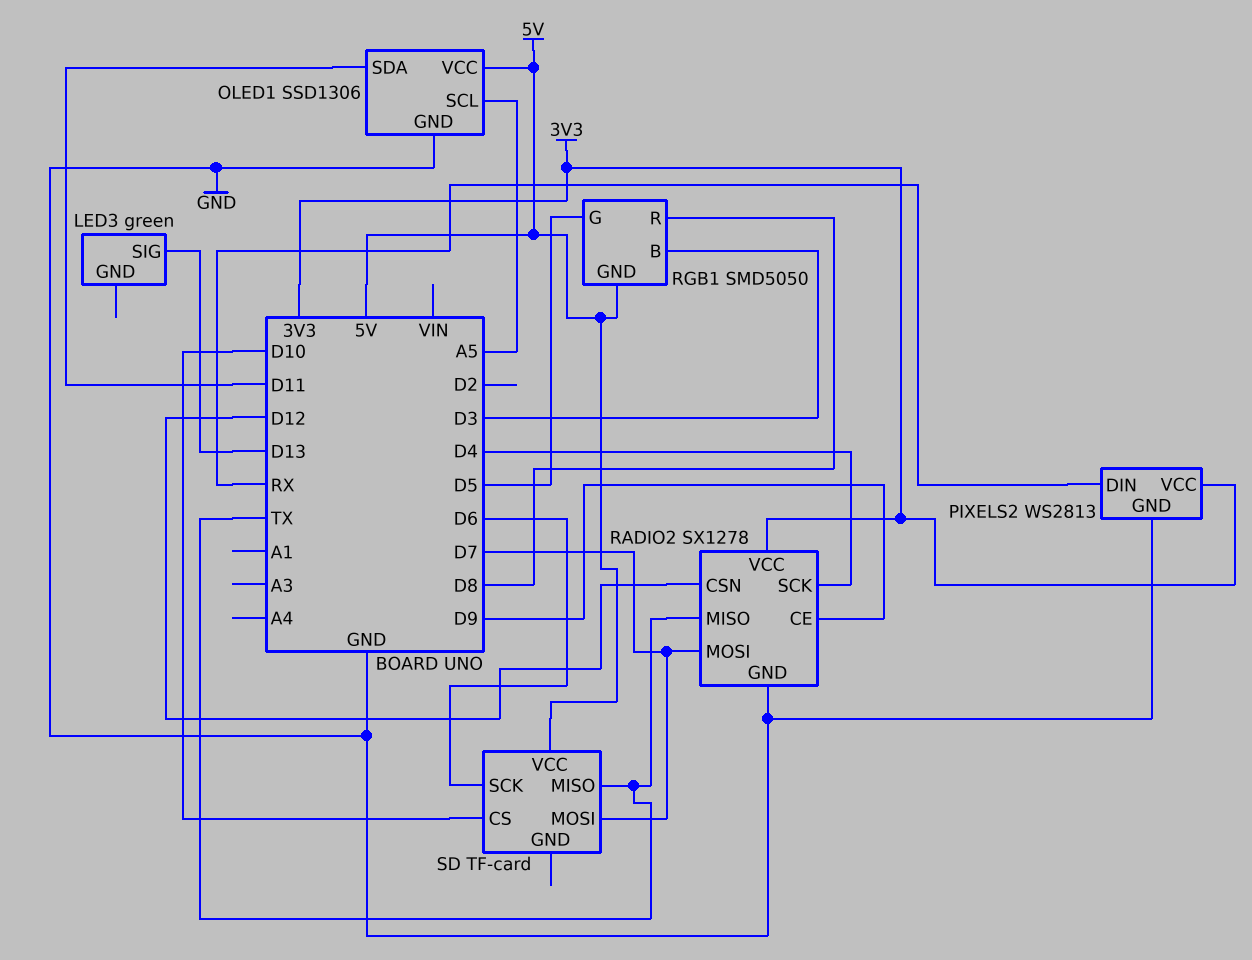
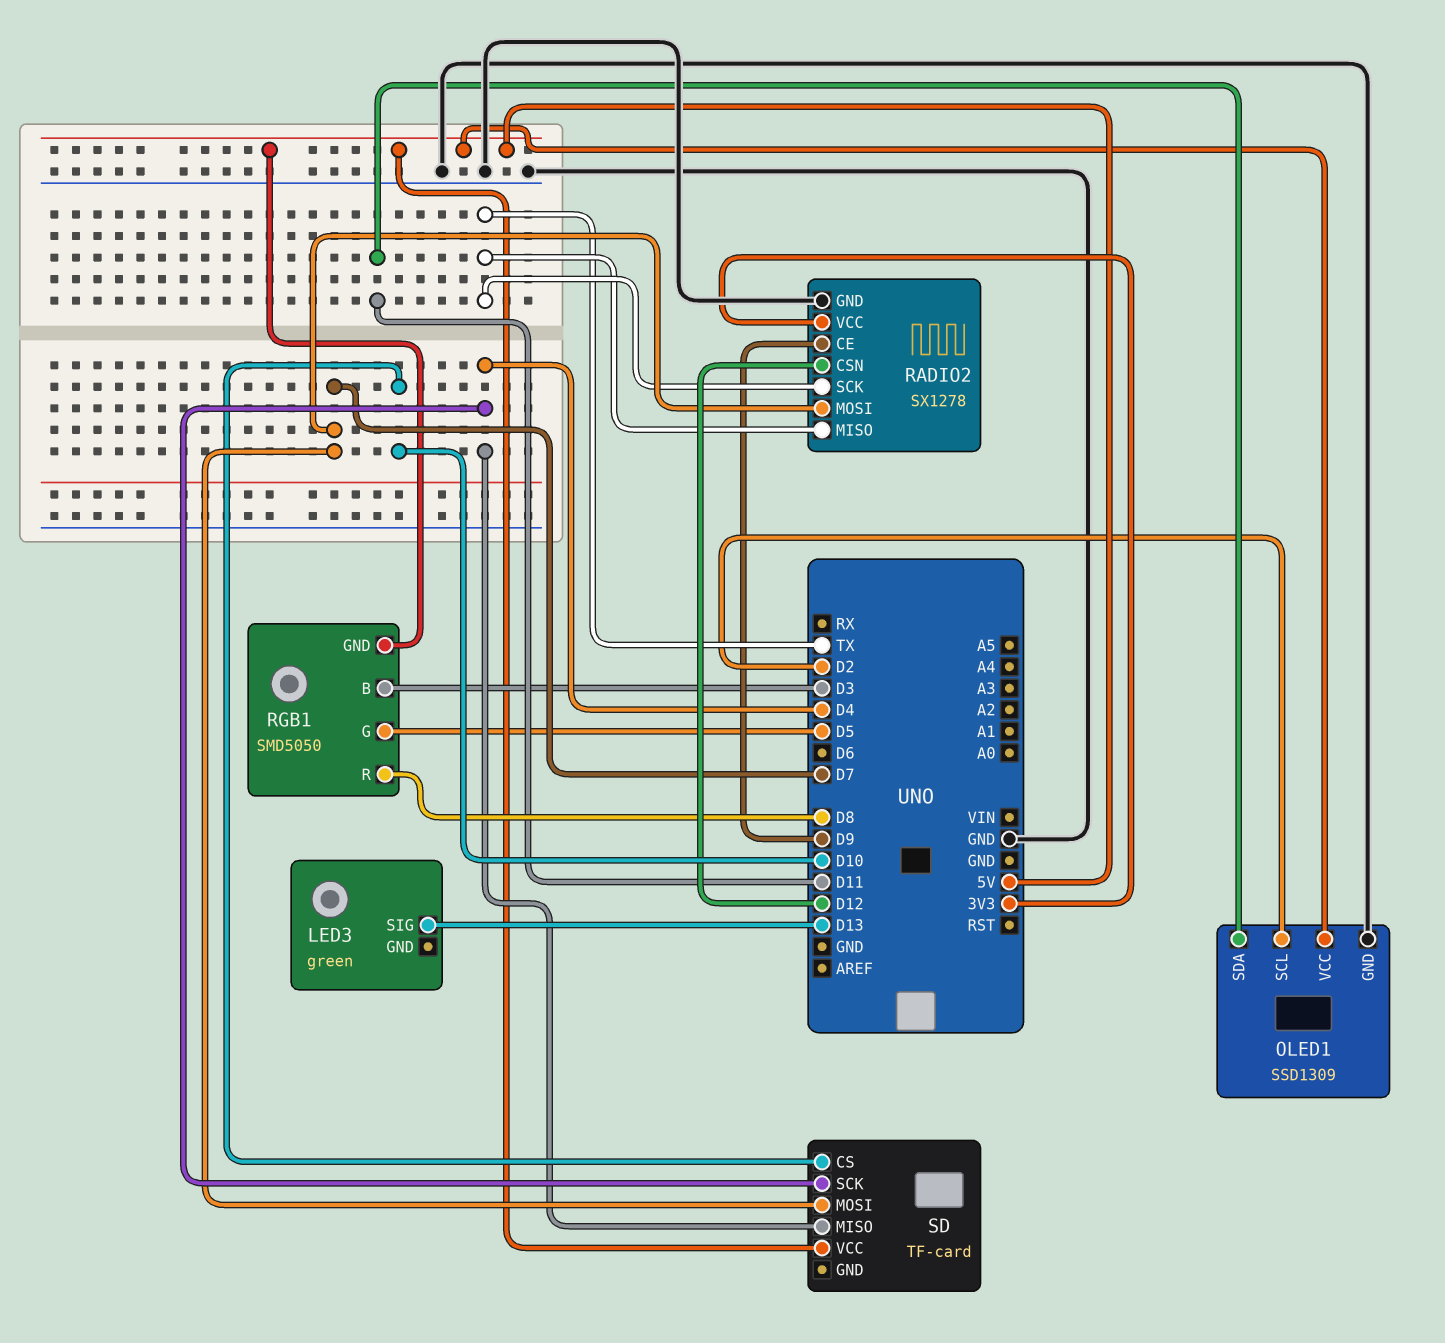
OLED1: SSD1306 -> SSD1309
OLED1 pin SCL: A5 -> D2
PIXELS2: WS2813 -> none
PIXELS2 pin DIN: RX -> none
PIXELS2 pin GND: GND -> none
PIXELS2 pin VCC: 3V3 -> none
RADIO2 pin SCK: D4 -> TX
SD pin MISO: TX -> D4
SD pin SCK: D6 -> D4

